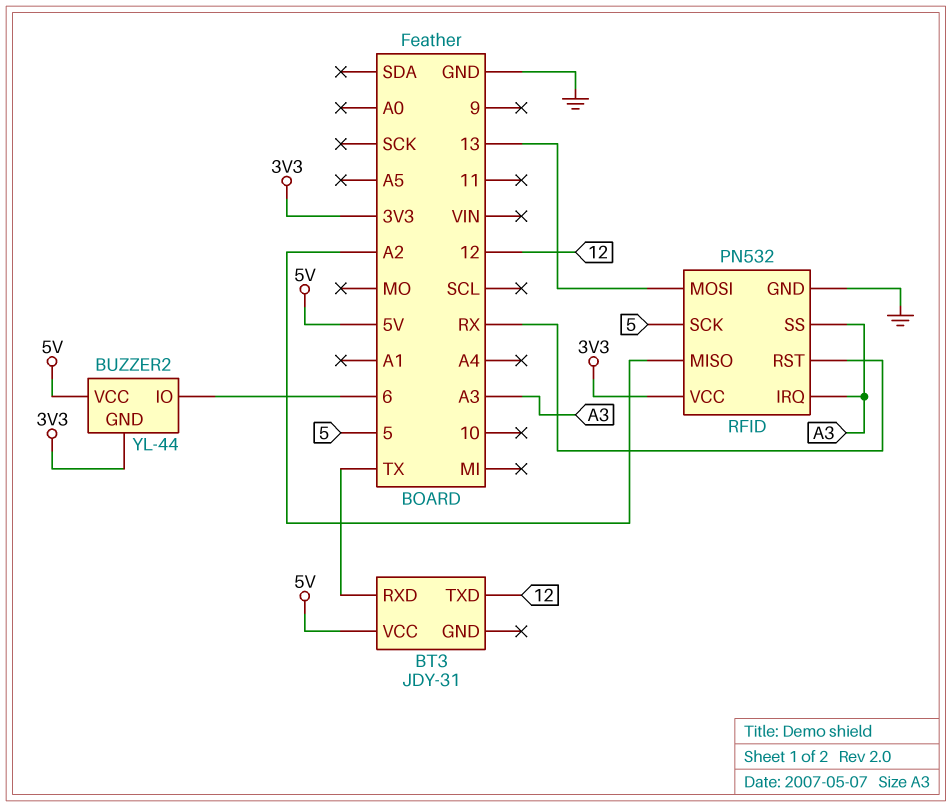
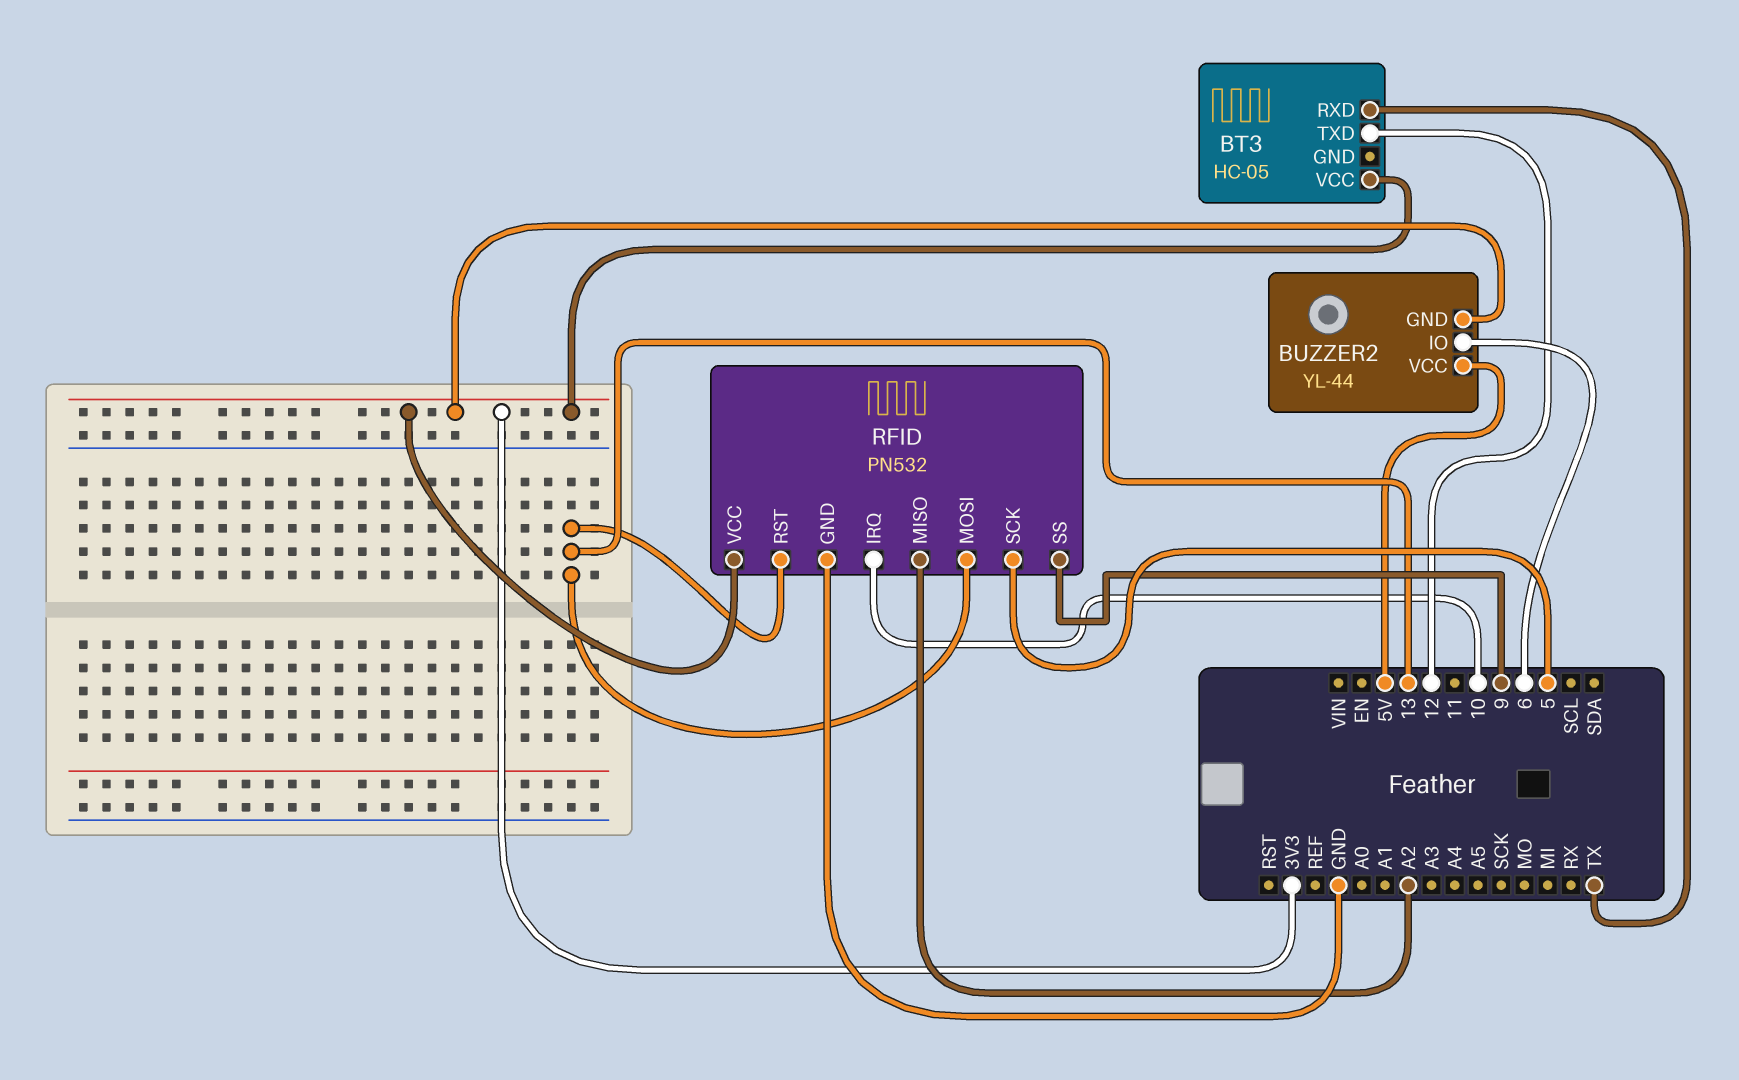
BT3: JDY-31 -> HC-05
BT3 pin VCC: 5V -> 3V3
RFID pin IRQ: A3 -> 10
RFID pin RST: RX -> 13
RFID pin SS: A3 -> 9

